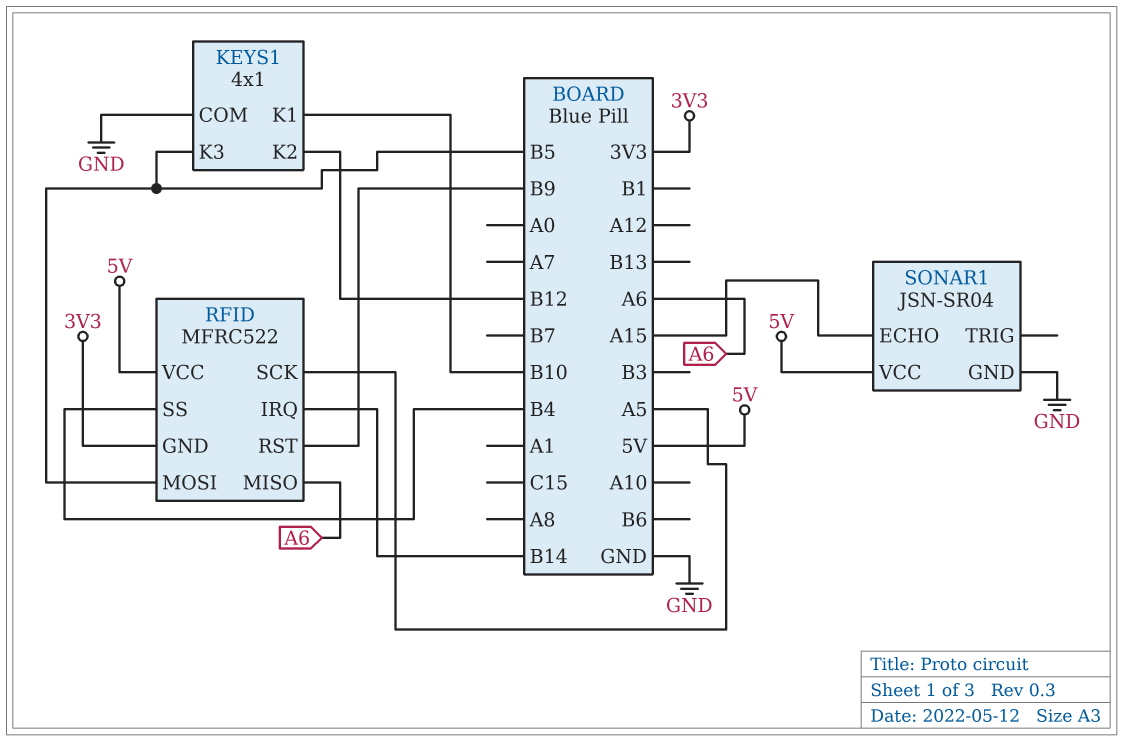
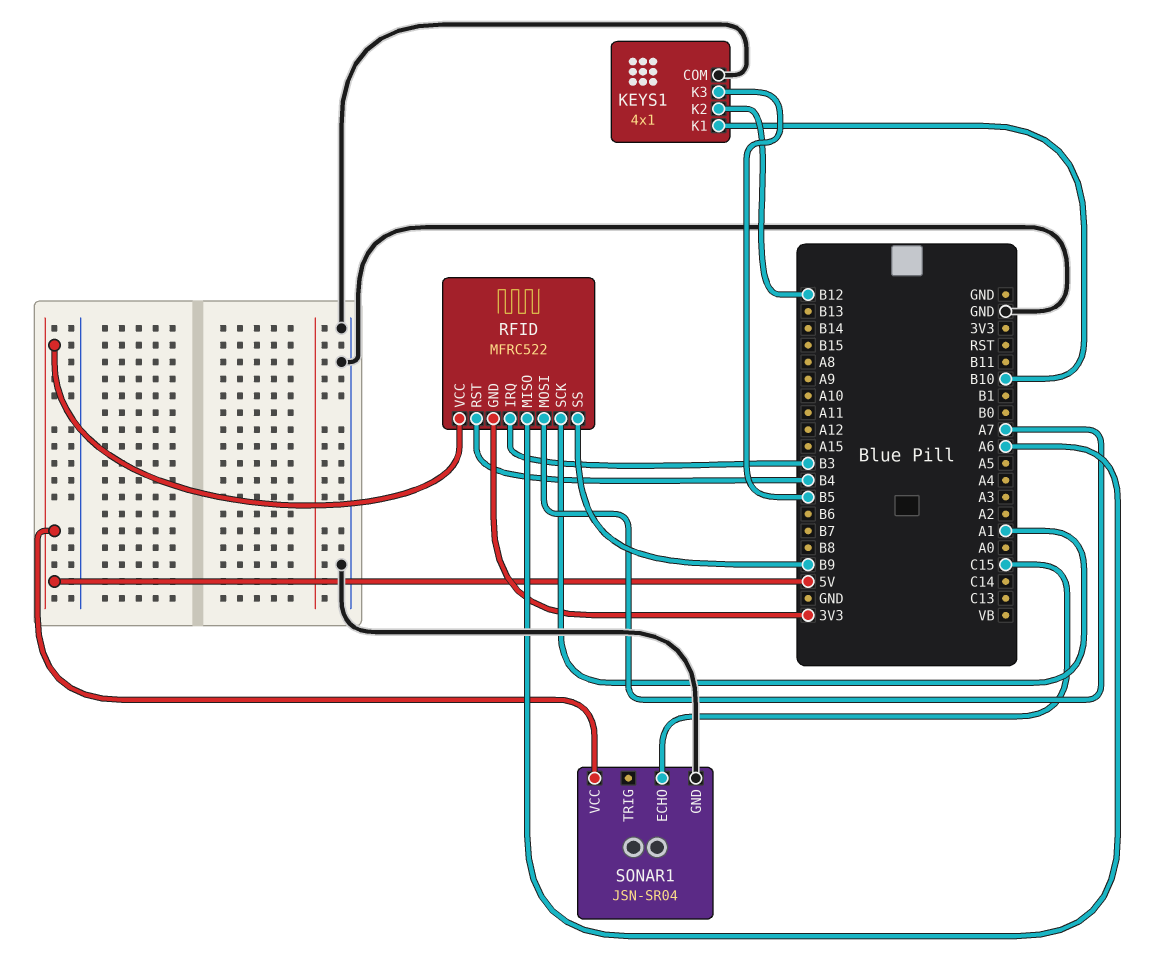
RFID pin IRQ: B14 -> B3
RFID pin MOSI: B5 -> A7
RFID pin RST: B9 -> B4
RFID pin SCK: A5 -> A1
RFID pin SS: B4 -> B9
SONAR1 pin ECHO: A15 -> C15

